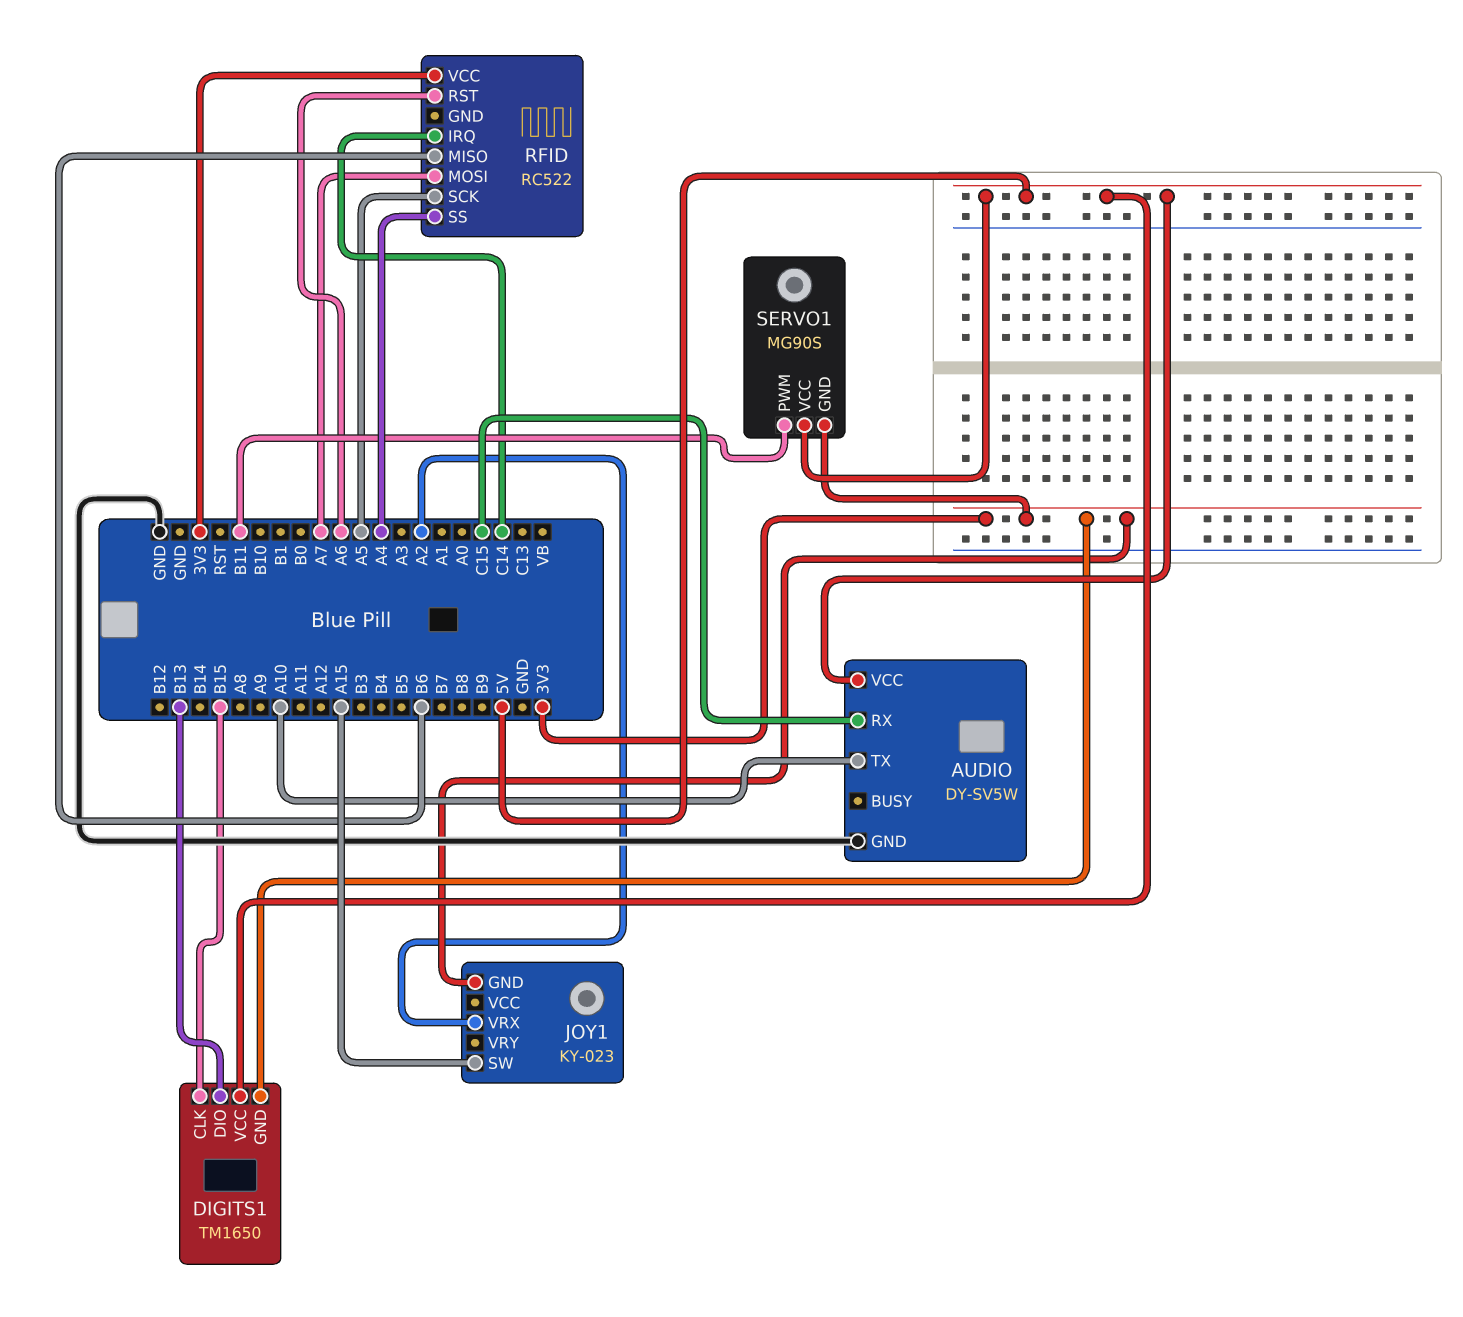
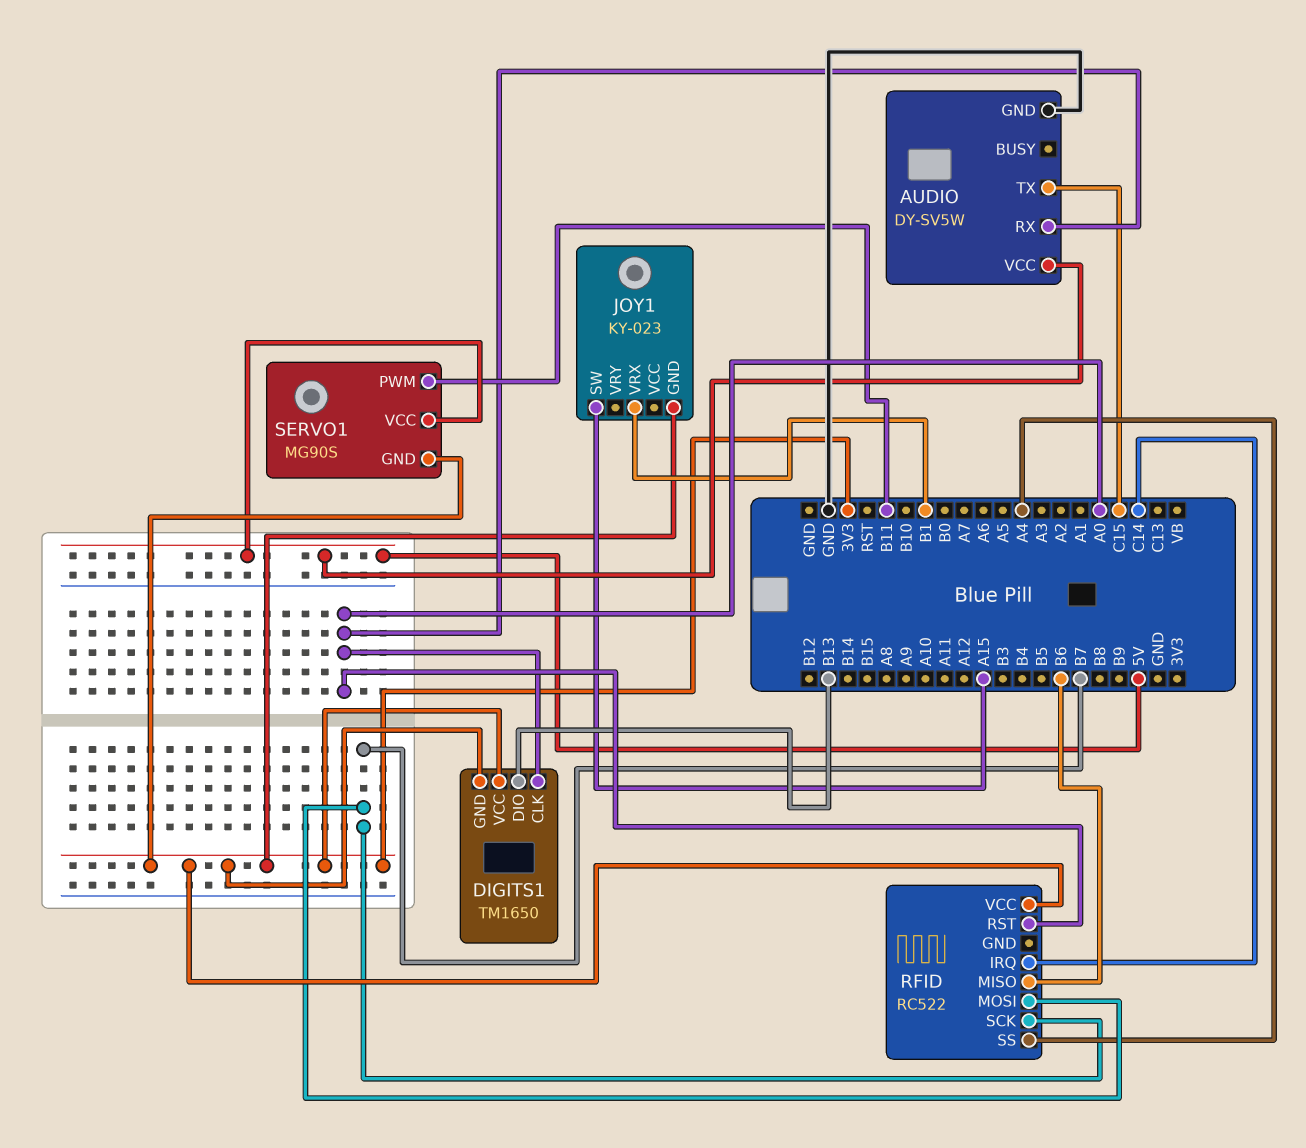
AUDIO pin RX: C15 -> A0
AUDIO pin TX: A10 -> C15
DIGITS1 pin CLK: B15 -> A0
DIGITS1 pin VCC: 5V -> 3V3
JOY1 pin VRX: A2 -> B1
RFID pin MOSI: A7 -> B7
RFID pin RST: A6 -> A0
RFID pin SCK: A5 -> B7

